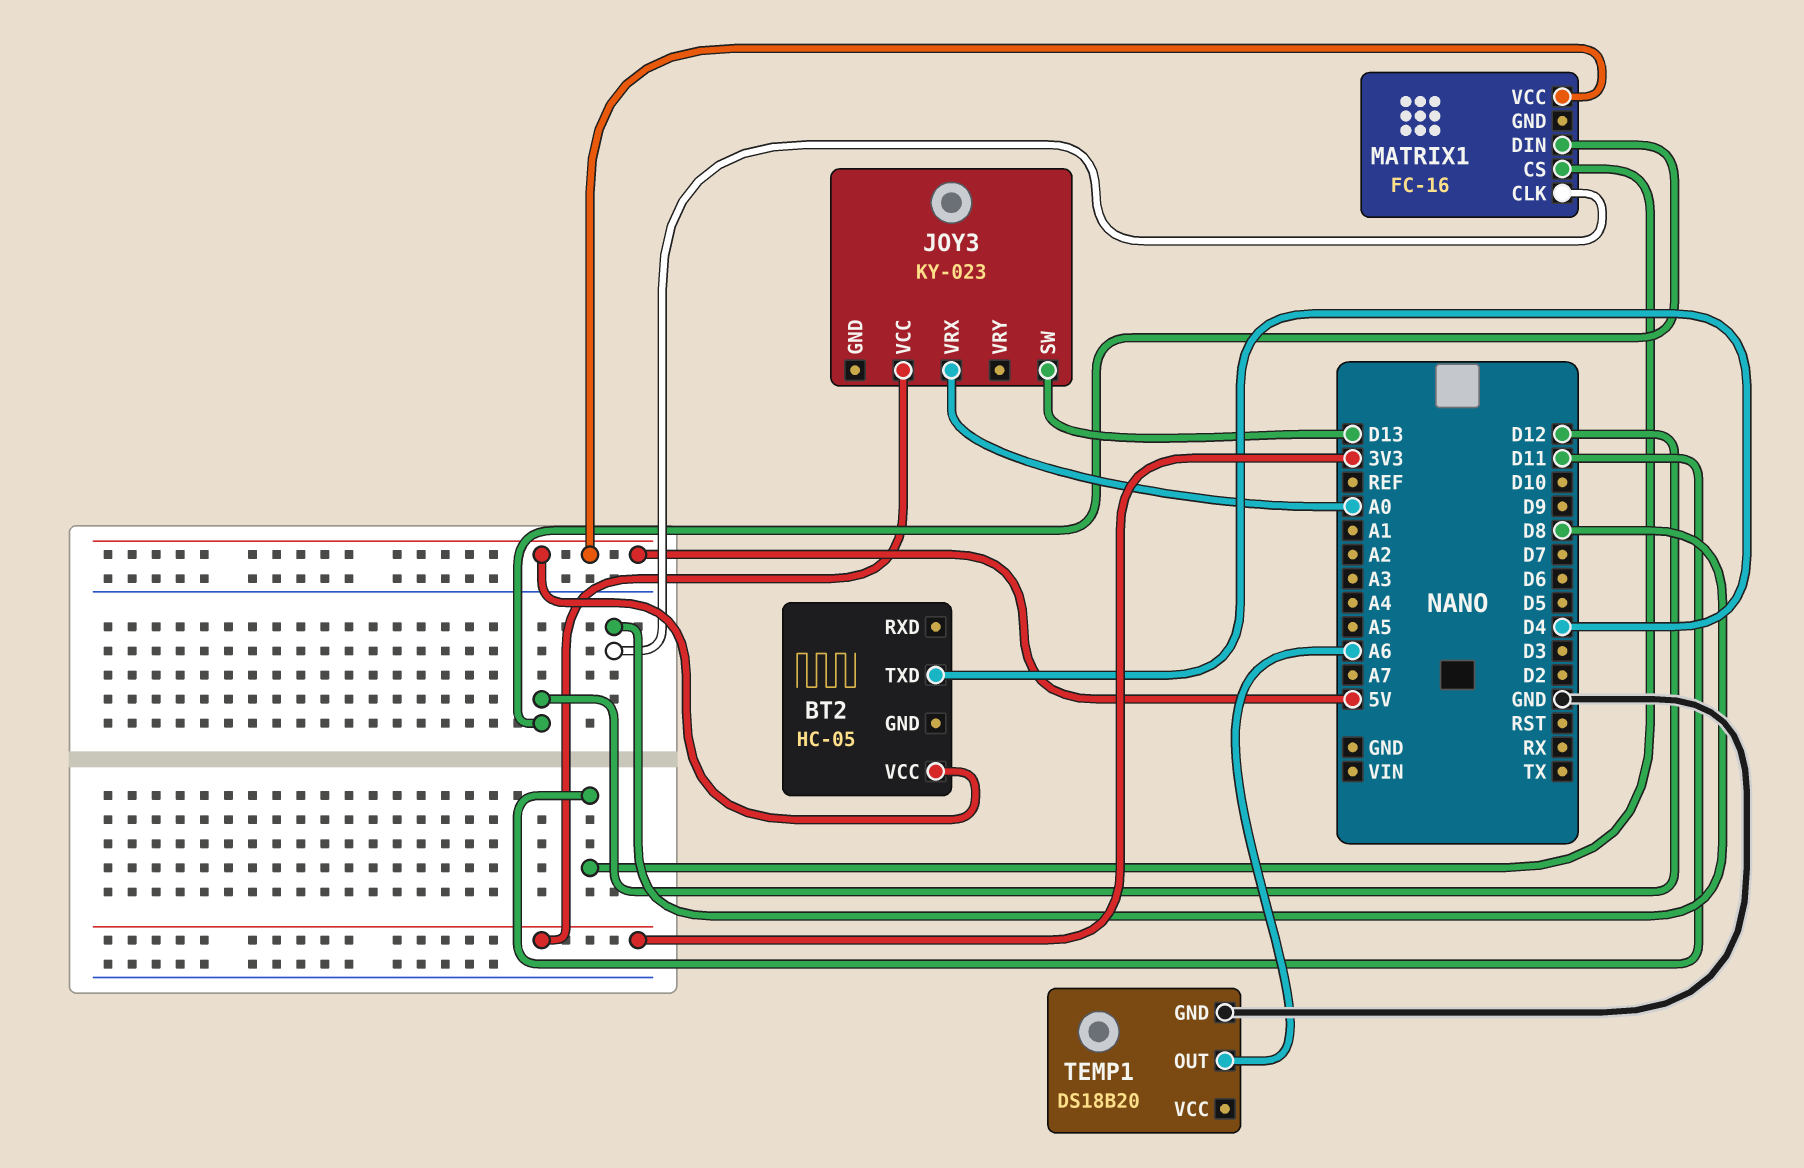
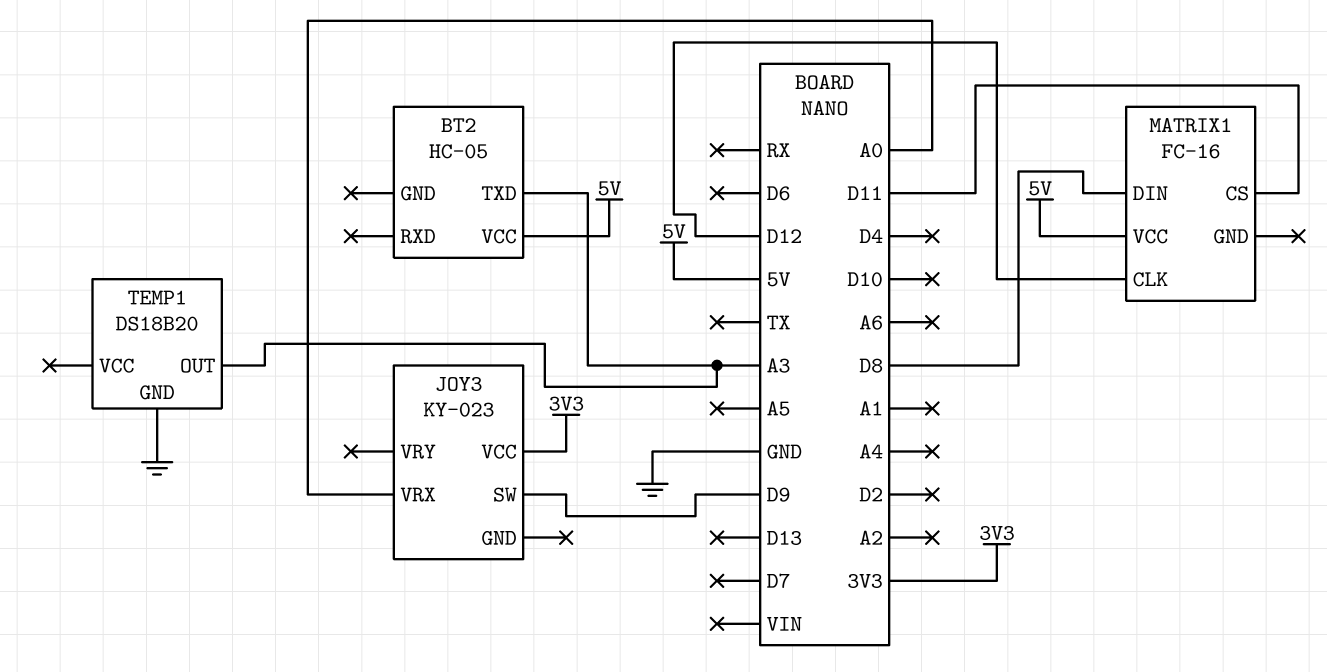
BT2 pin TXD: D4 -> A3
JOY3 pin SW: D13 -> D9
MATRIX1 pin CLK: D8 -> D12
MATRIX1 pin DIN: D12 -> D8
TEMP1 pin OUT: A6 -> A3

